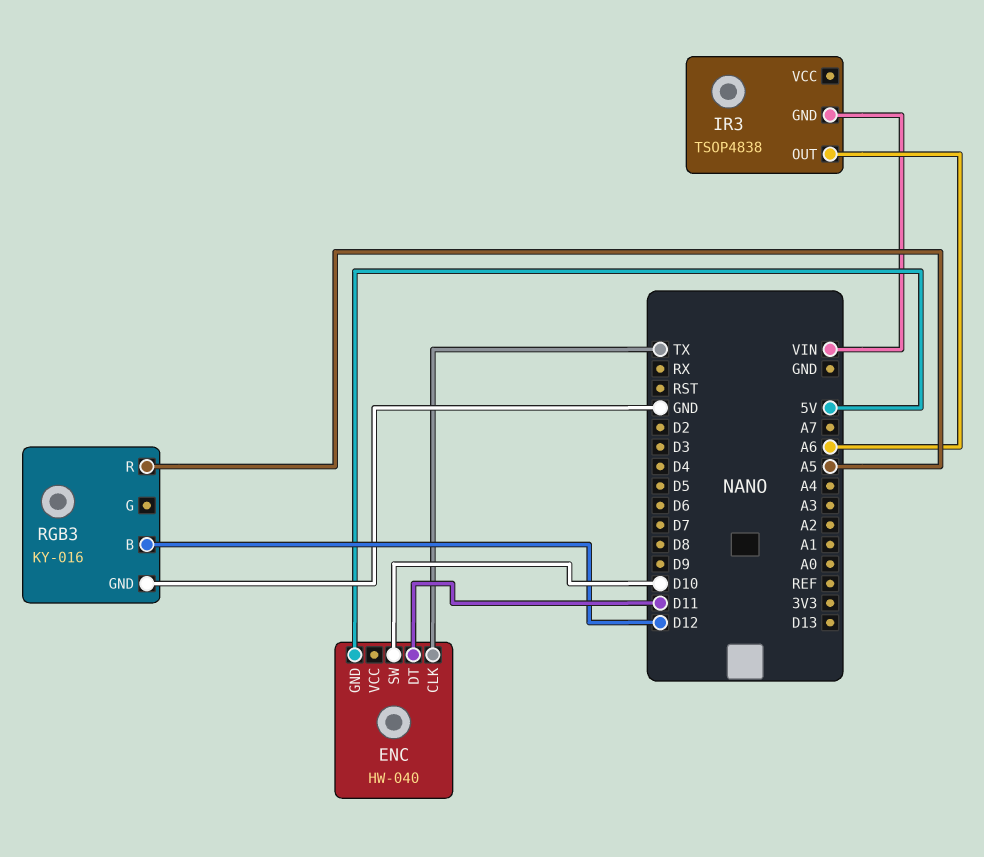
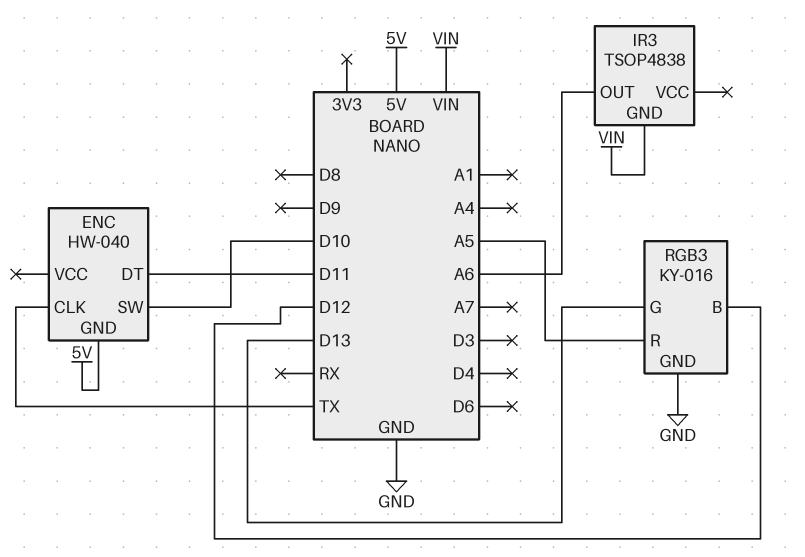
RGB3 pin G: none -> D13

